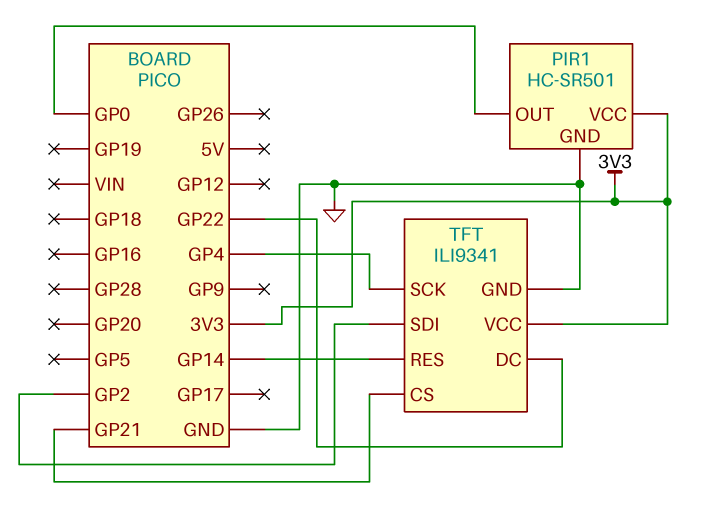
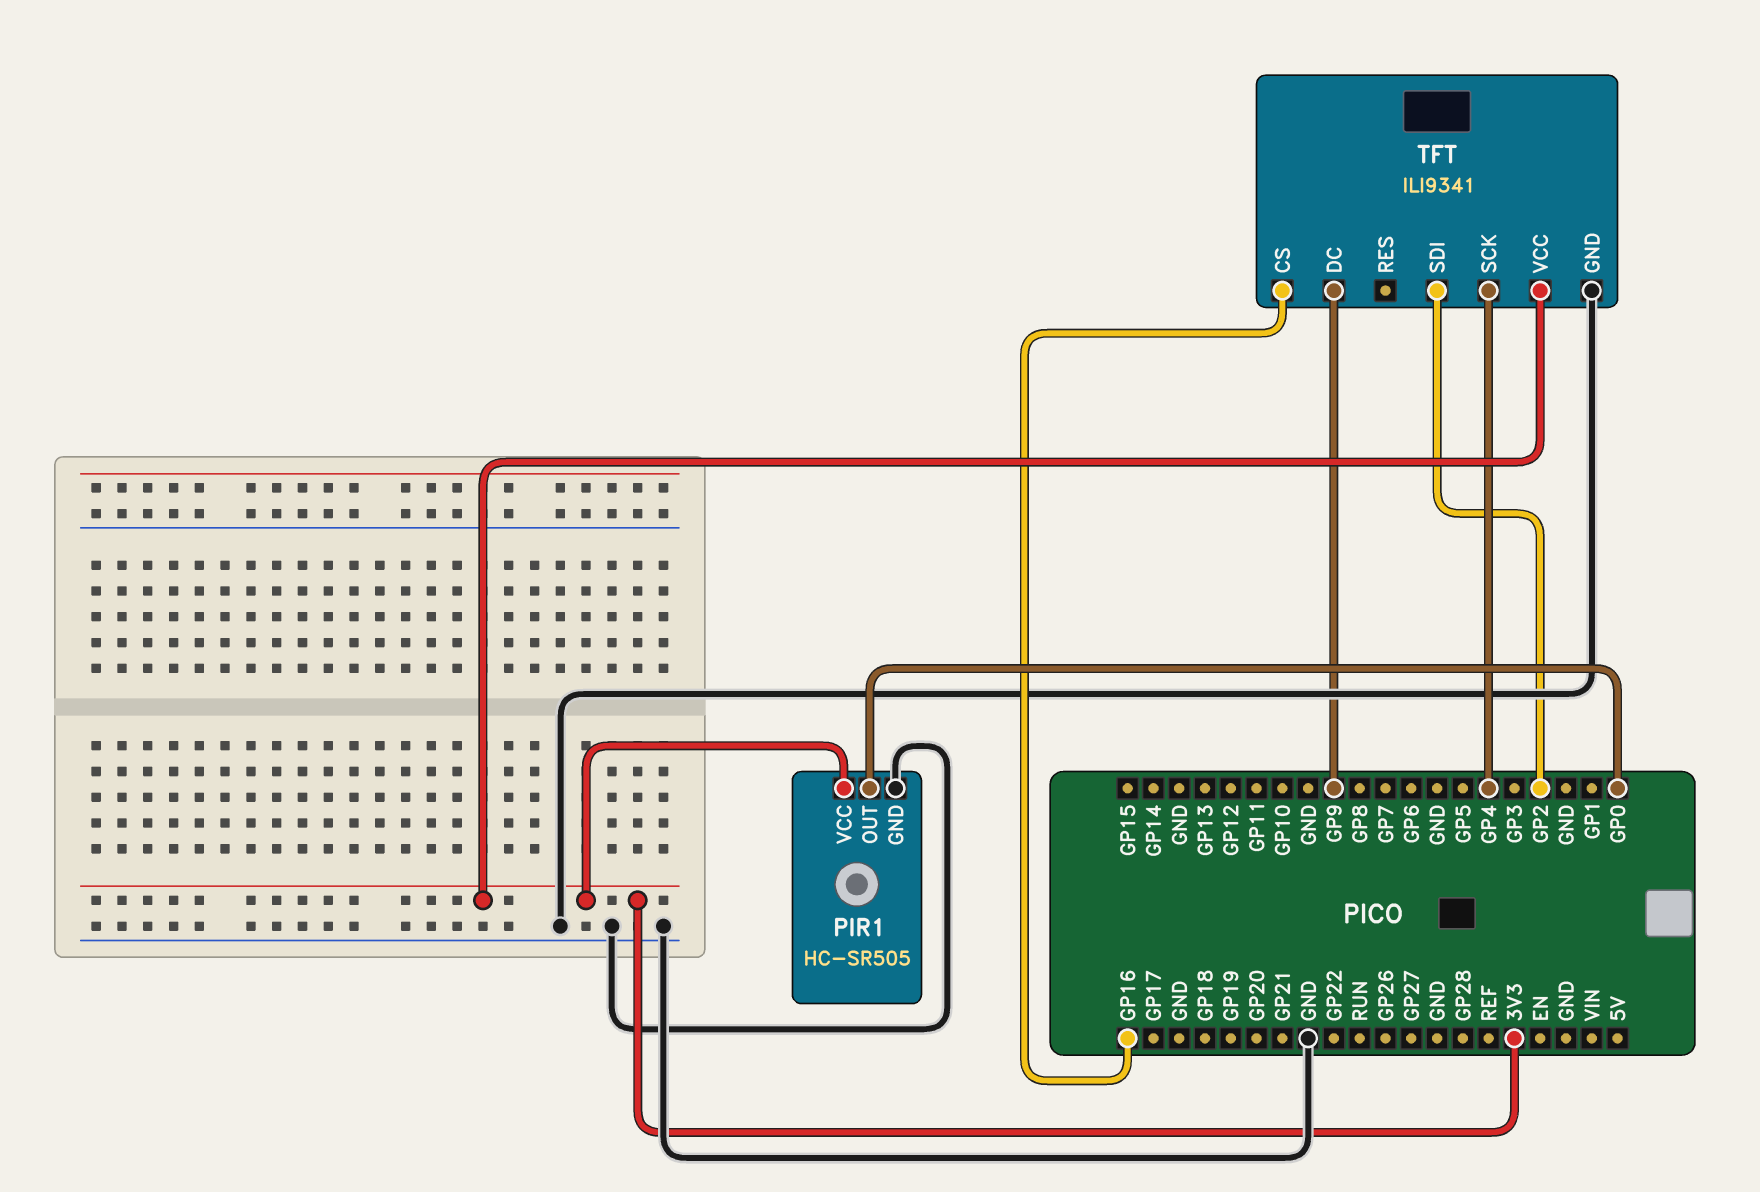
PIR1: HC-SR501 -> HC-SR505
TFT pin CS: GP21 -> GP16
TFT pin DC: GP22 -> GP9
TFT pin RES: GP14 -> none

